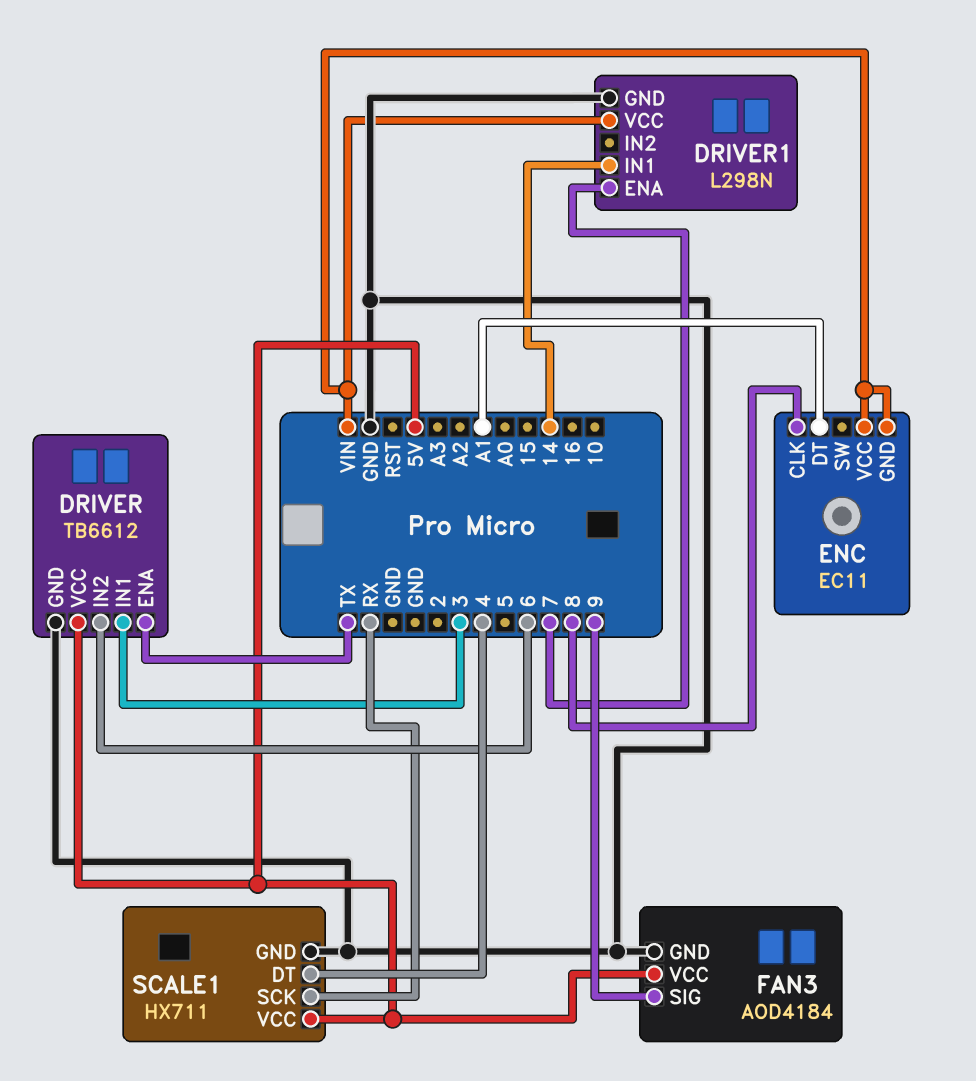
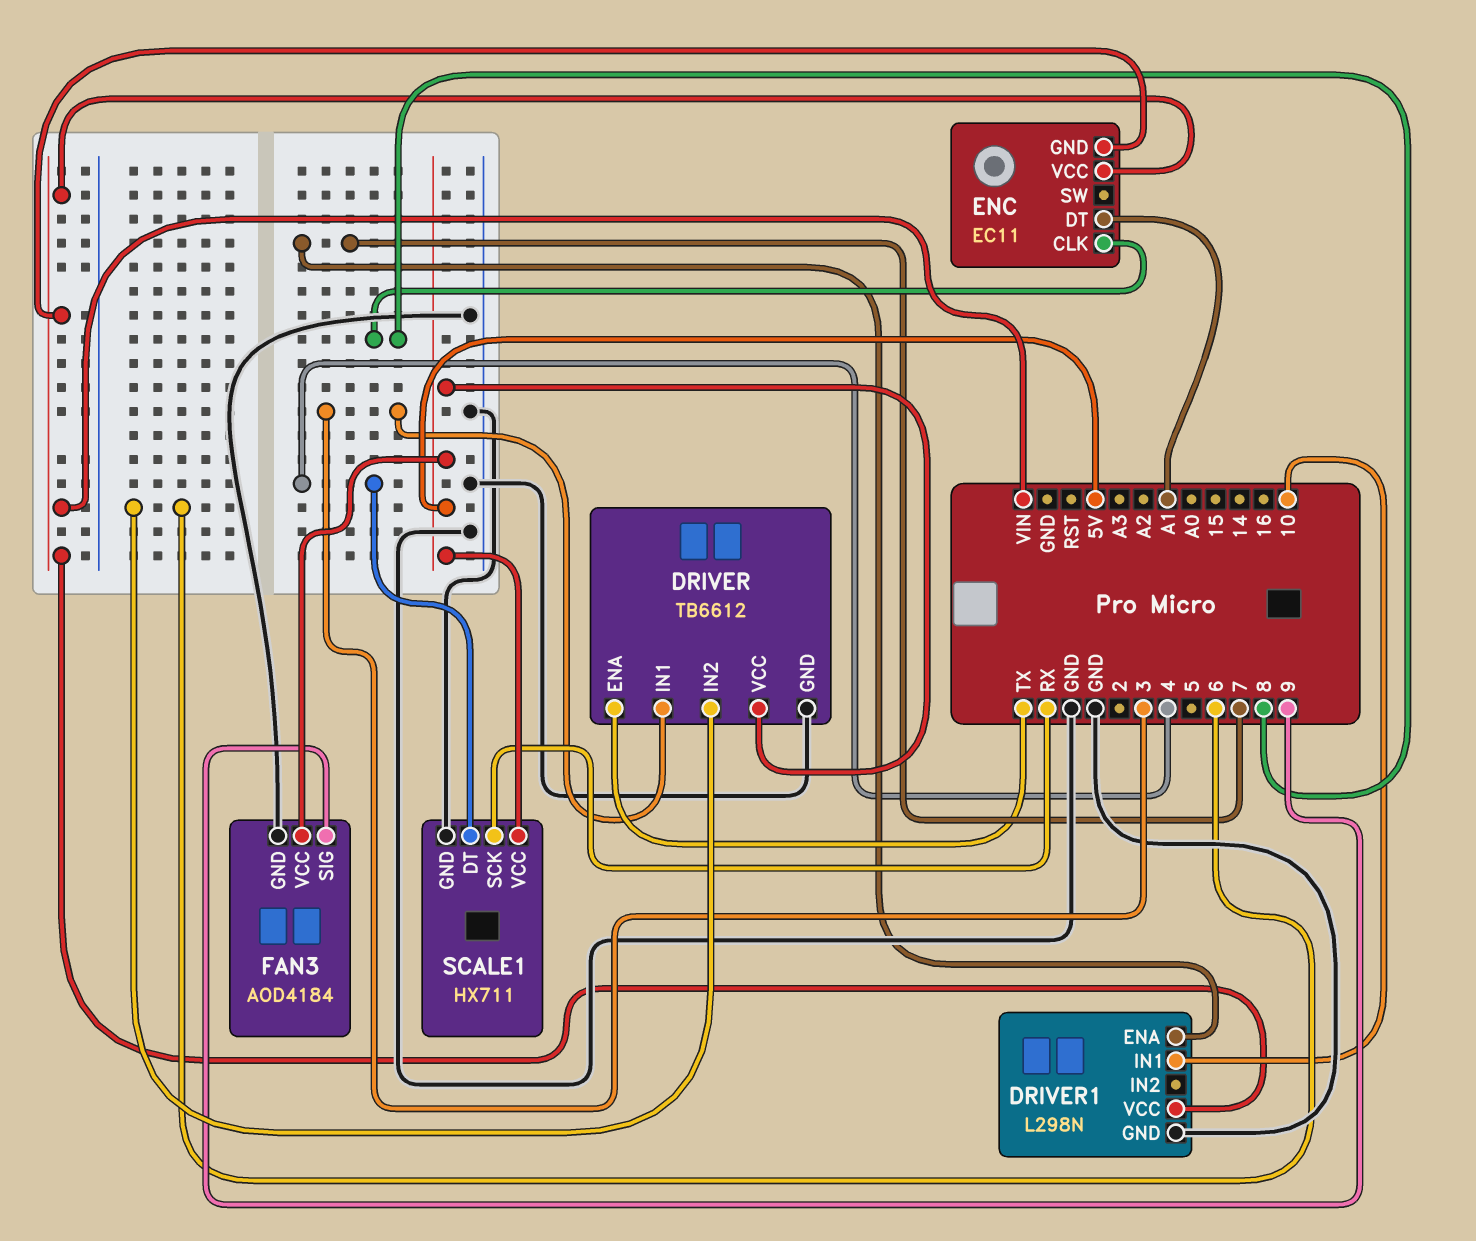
DRIVER1 pin IN1: 14 -> 10

